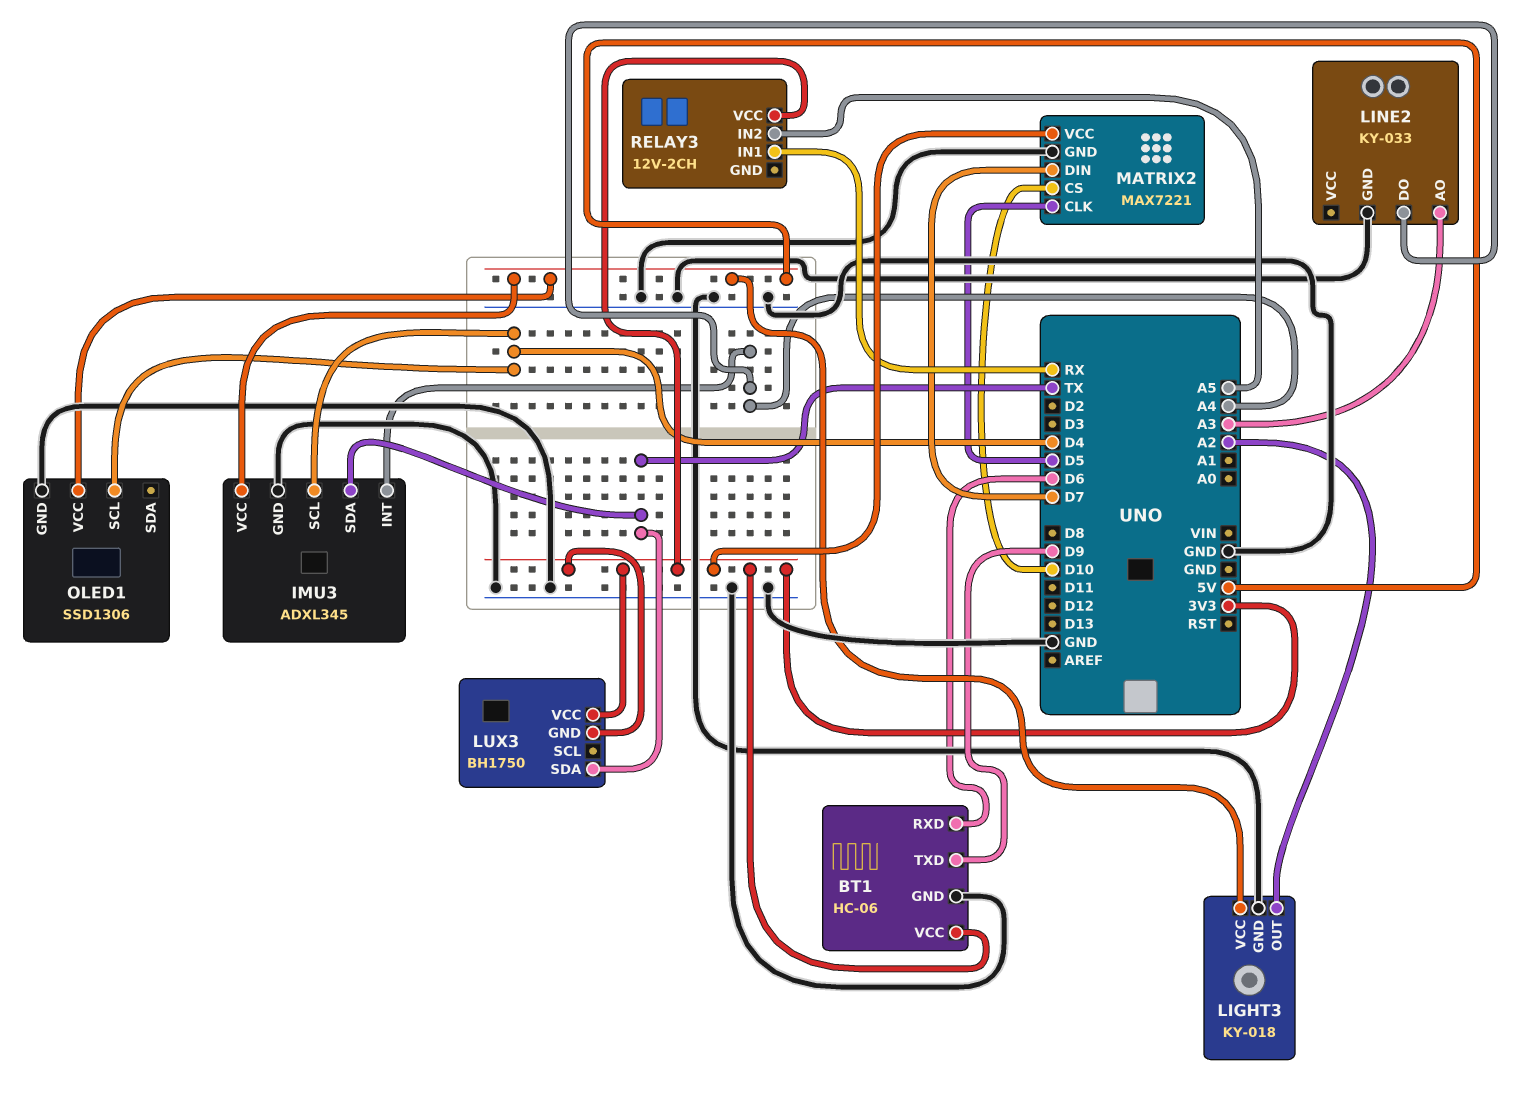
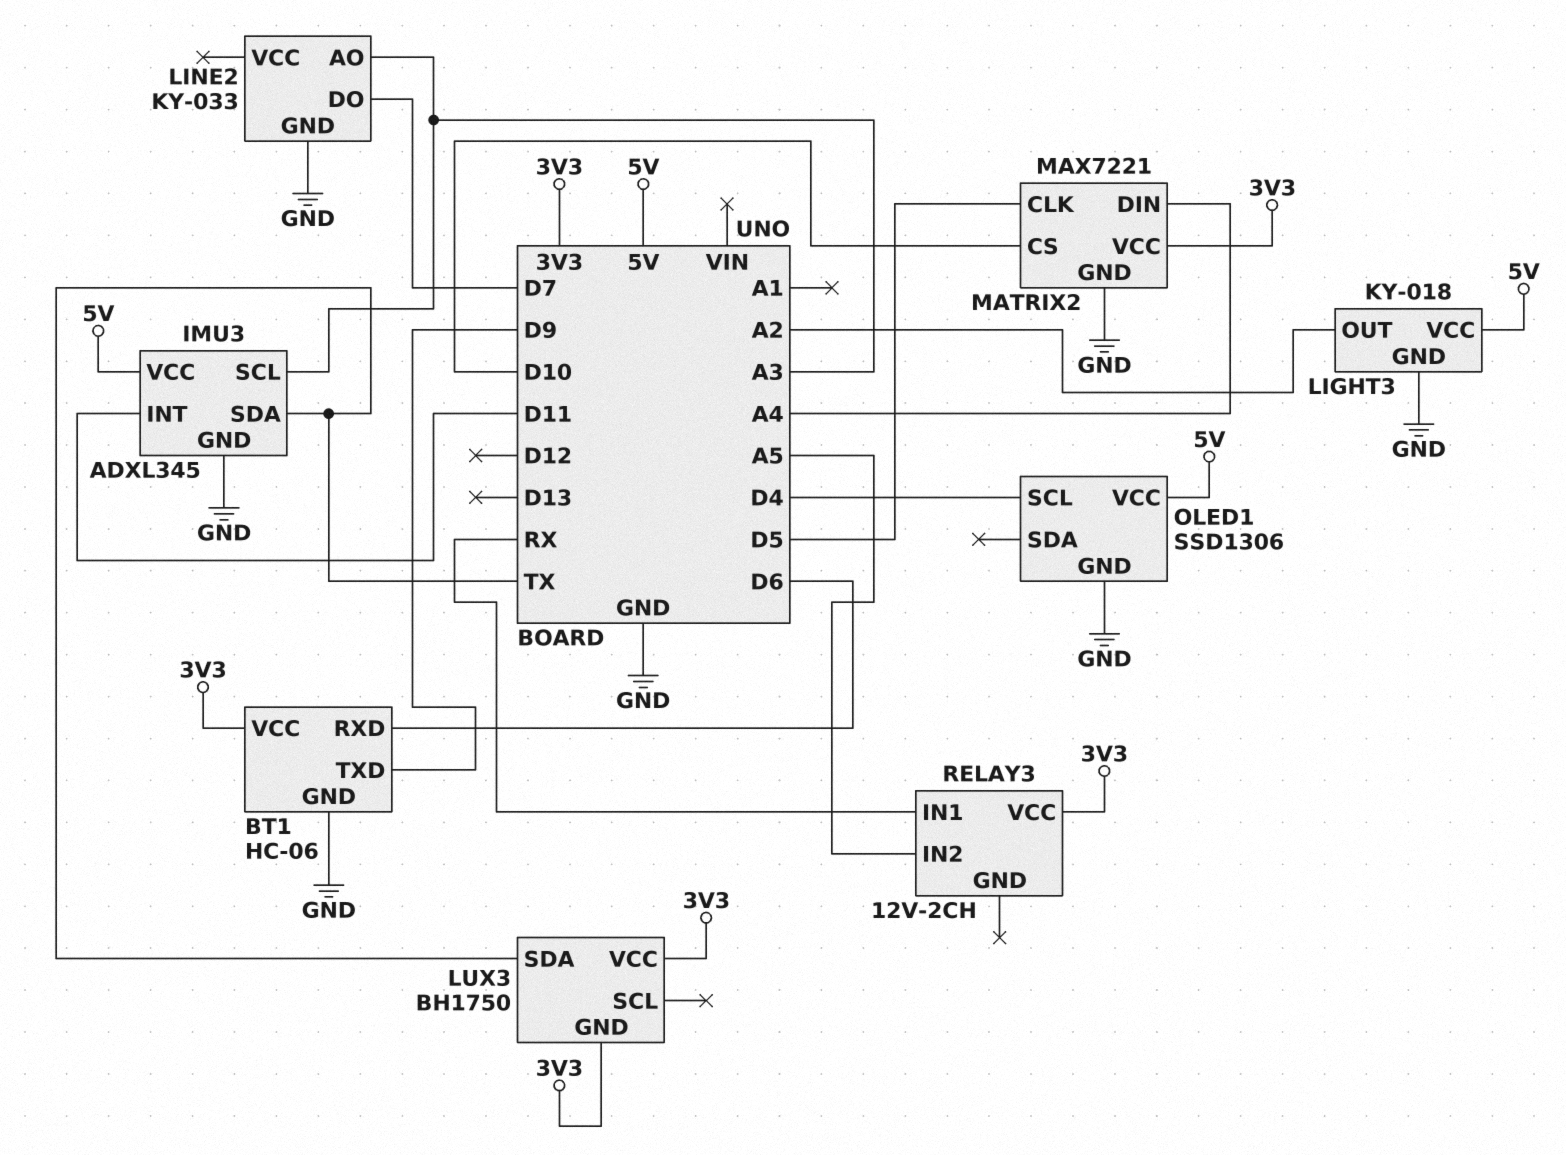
IMU3 pin INT: A4 -> D11
IMU3 pin SCL: D4 -> A3
LINE2 pin DO: A4 -> D7
MATRIX2 pin DIN: D7 -> A4

